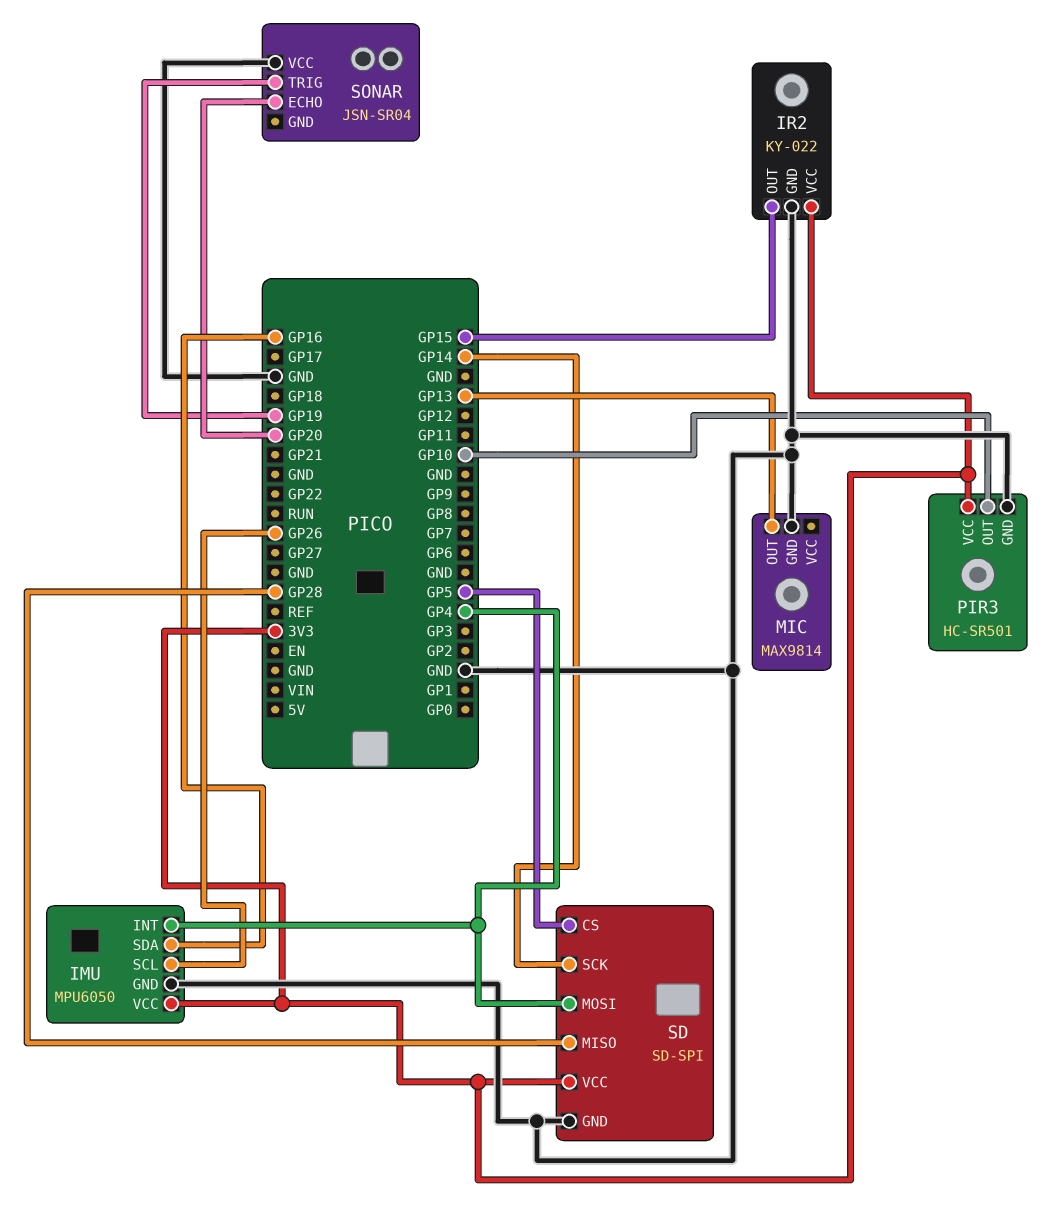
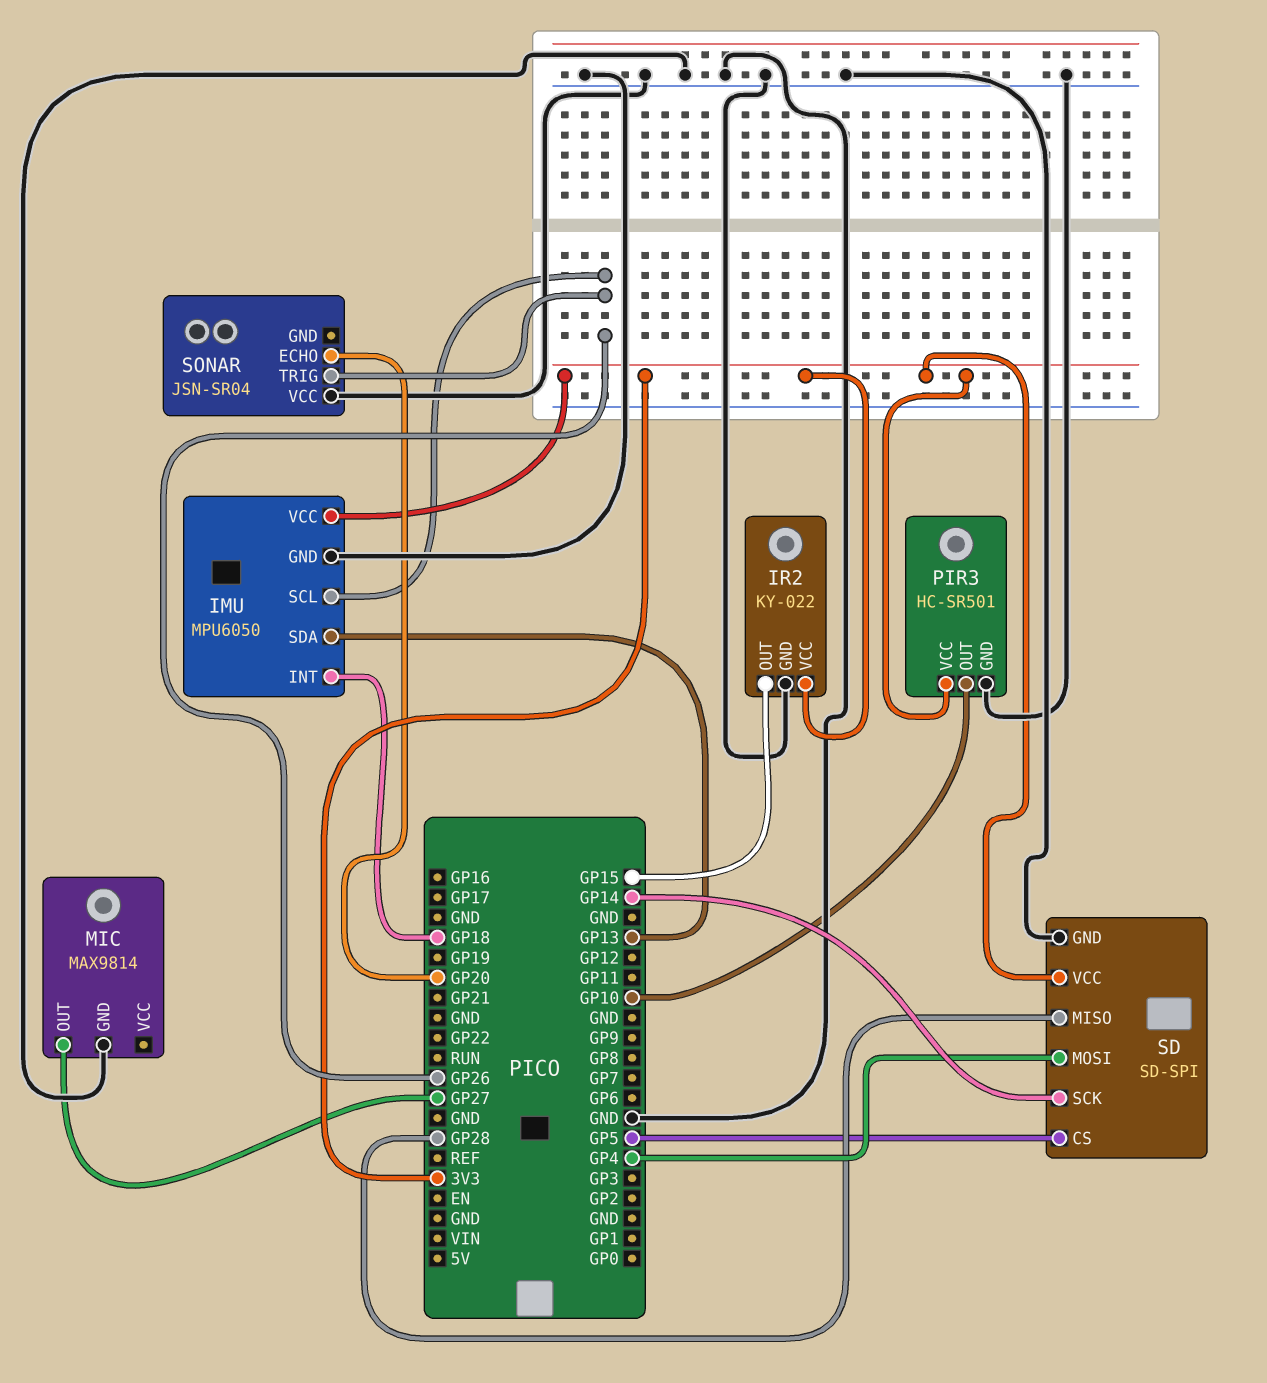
IMU pin INT: GP4 -> GP18
IMU pin SDA: GP16 -> GP13
MIC pin OUT: GP13 -> GP27
SONAR pin TRIG: GP19 -> GP26

